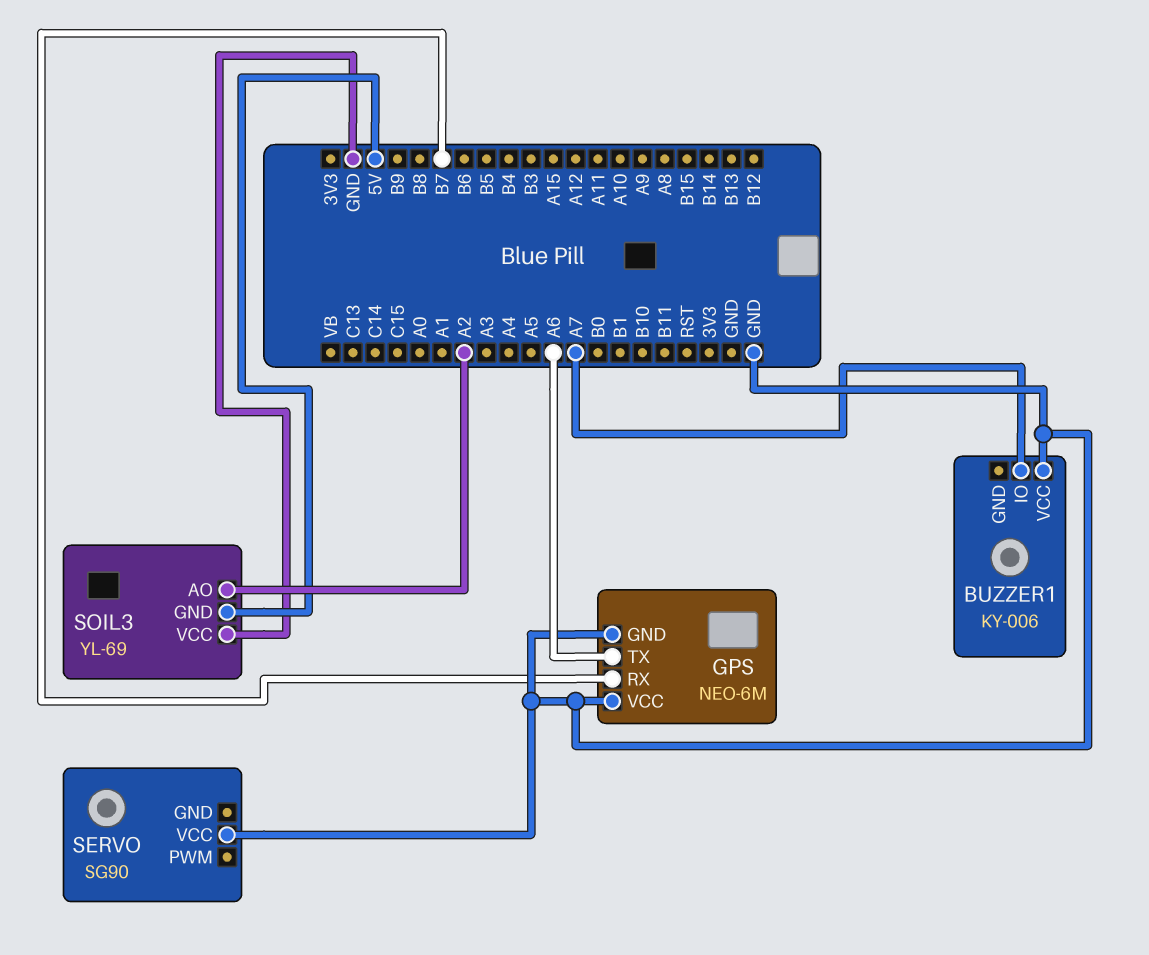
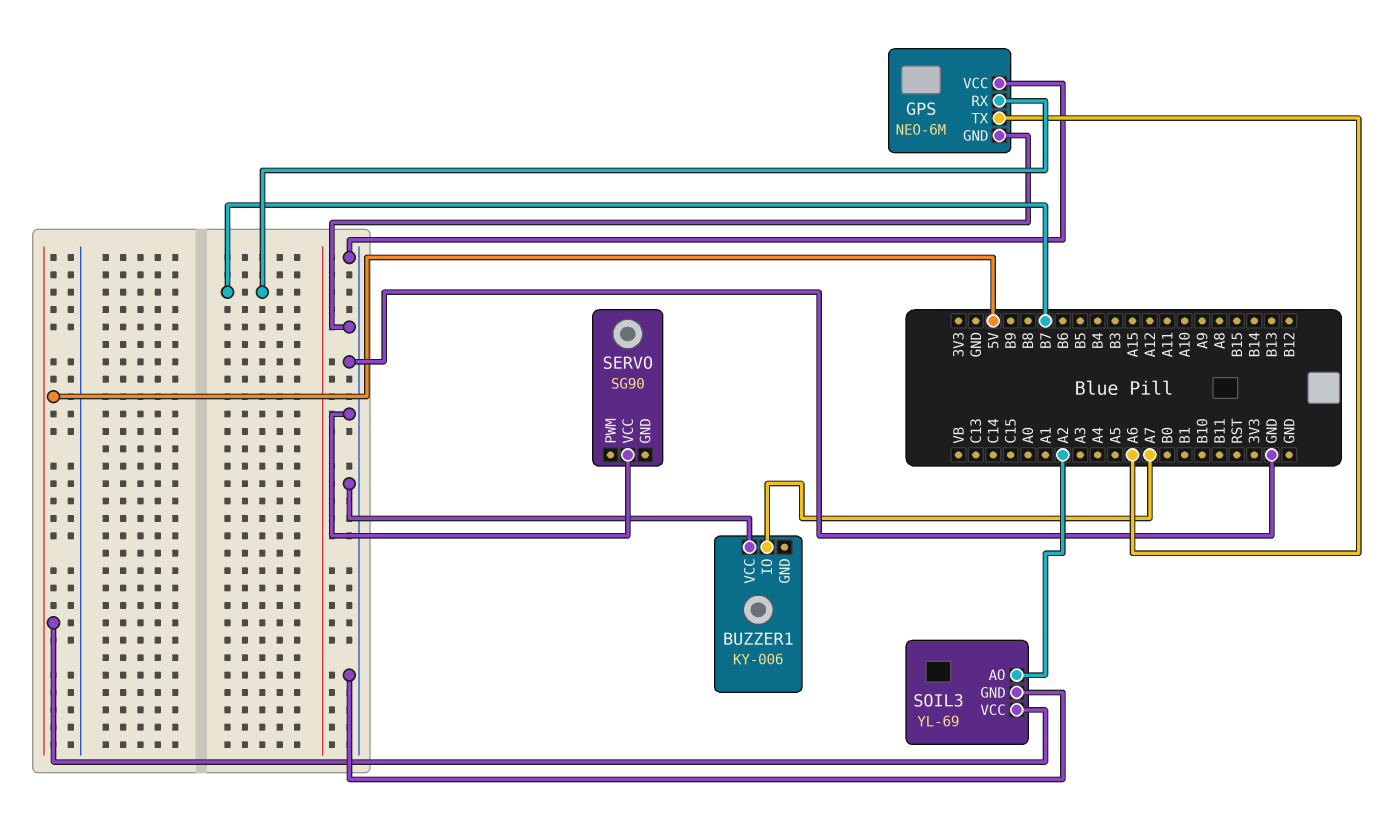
SOIL3 pin GND: 5V -> GND
SOIL3 pin VCC: GND -> 5V

